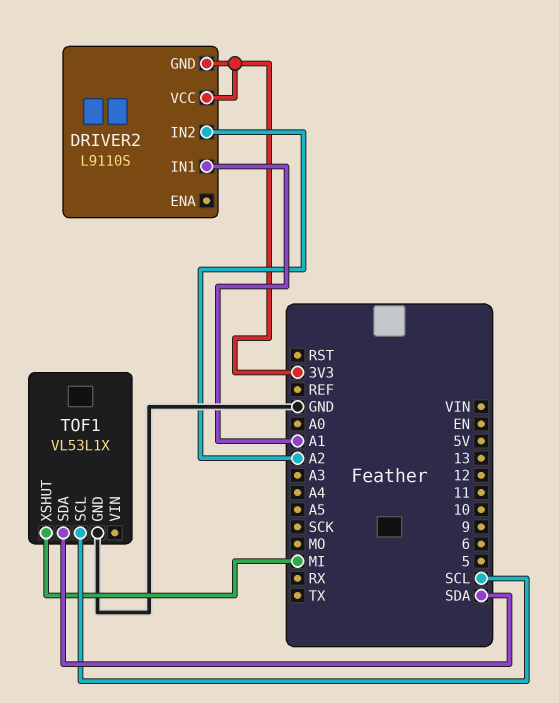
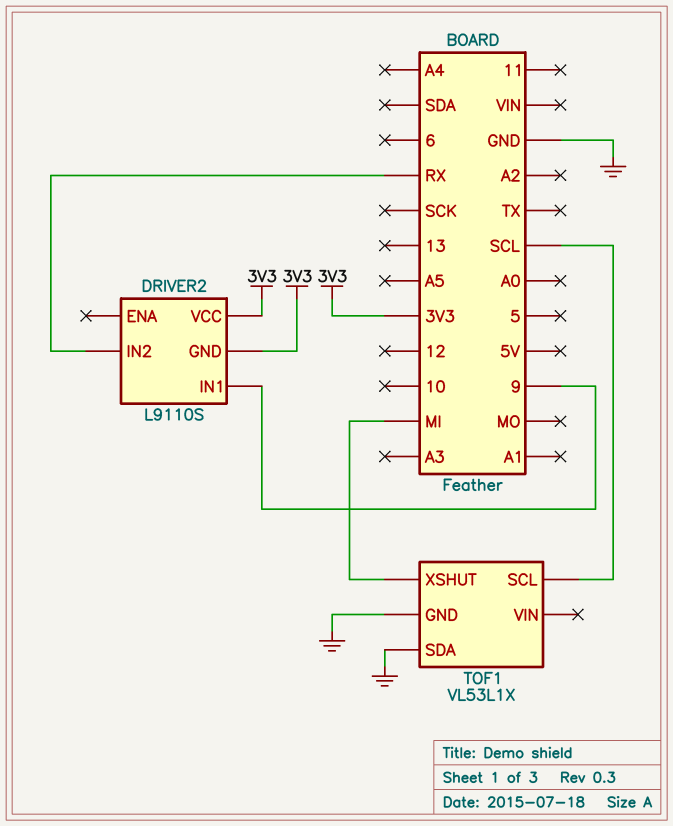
DRIVER2 pin IN1: A1 -> 9
DRIVER2 pin IN2: A2 -> RX
TOF1 pin SDA: SDA -> GND

